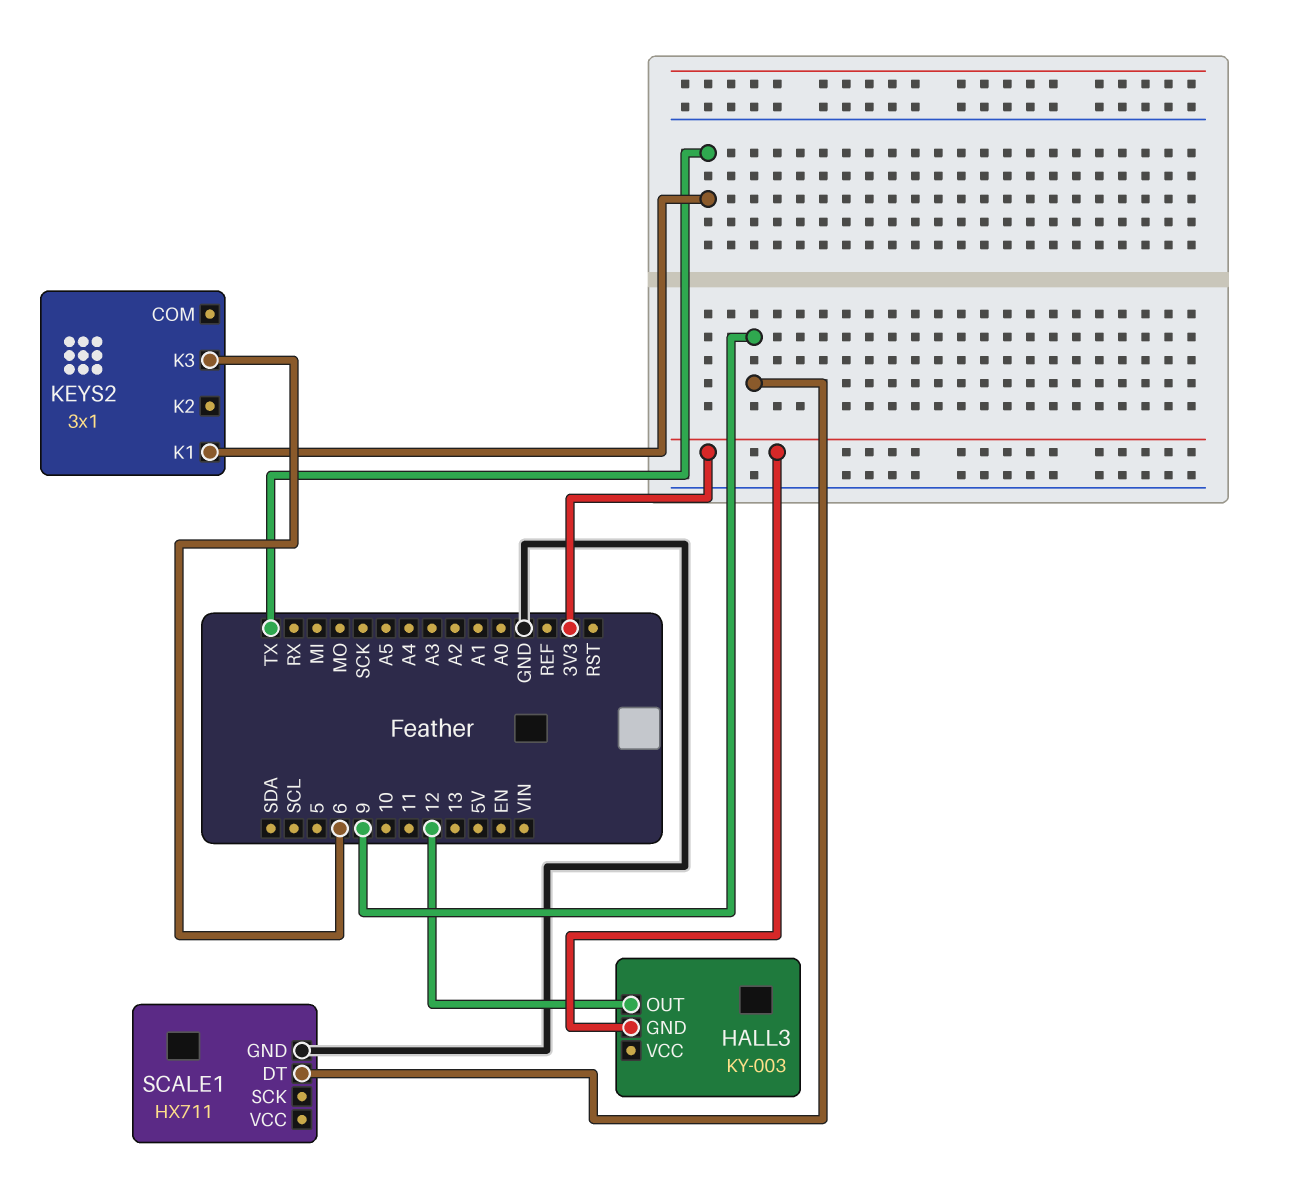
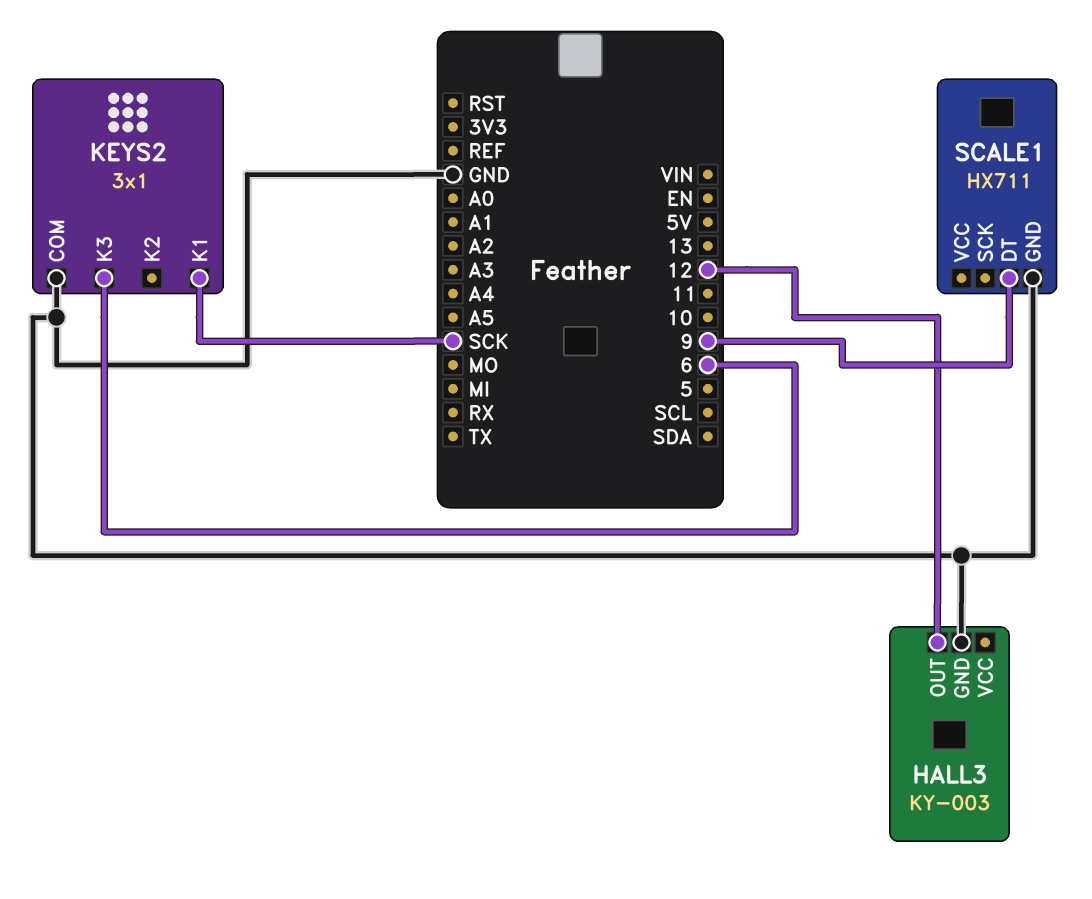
HALL3 pin GND: 3V3 -> GND
KEYS2 pin COM: none -> GND
KEYS2 pin K1: TX -> SCK

